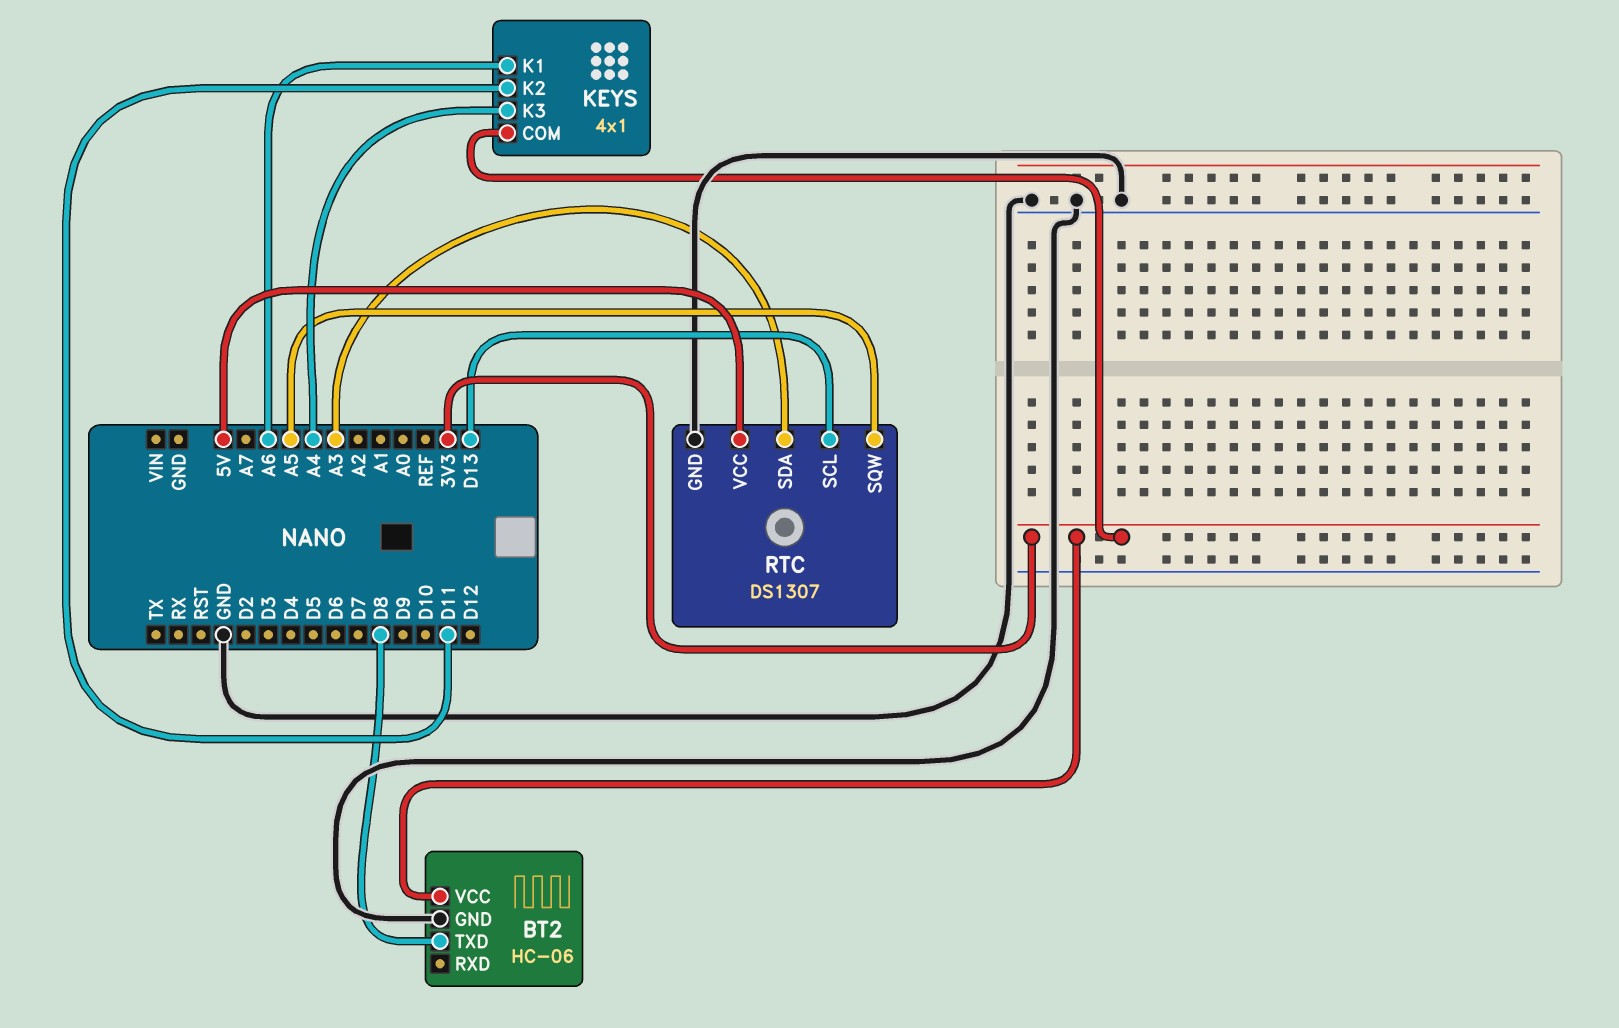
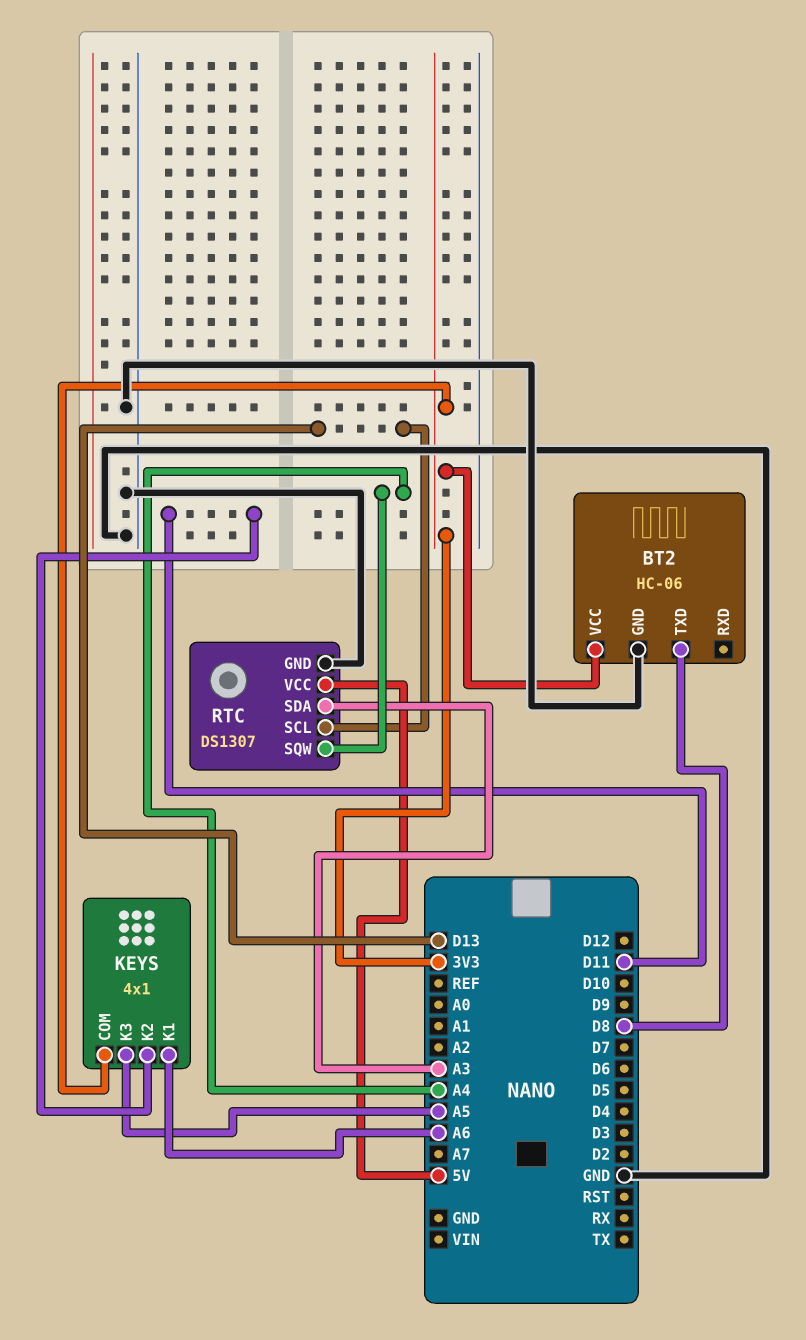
KEYS pin K3: A4 -> A5
RTC pin SQW: A5 -> A4

